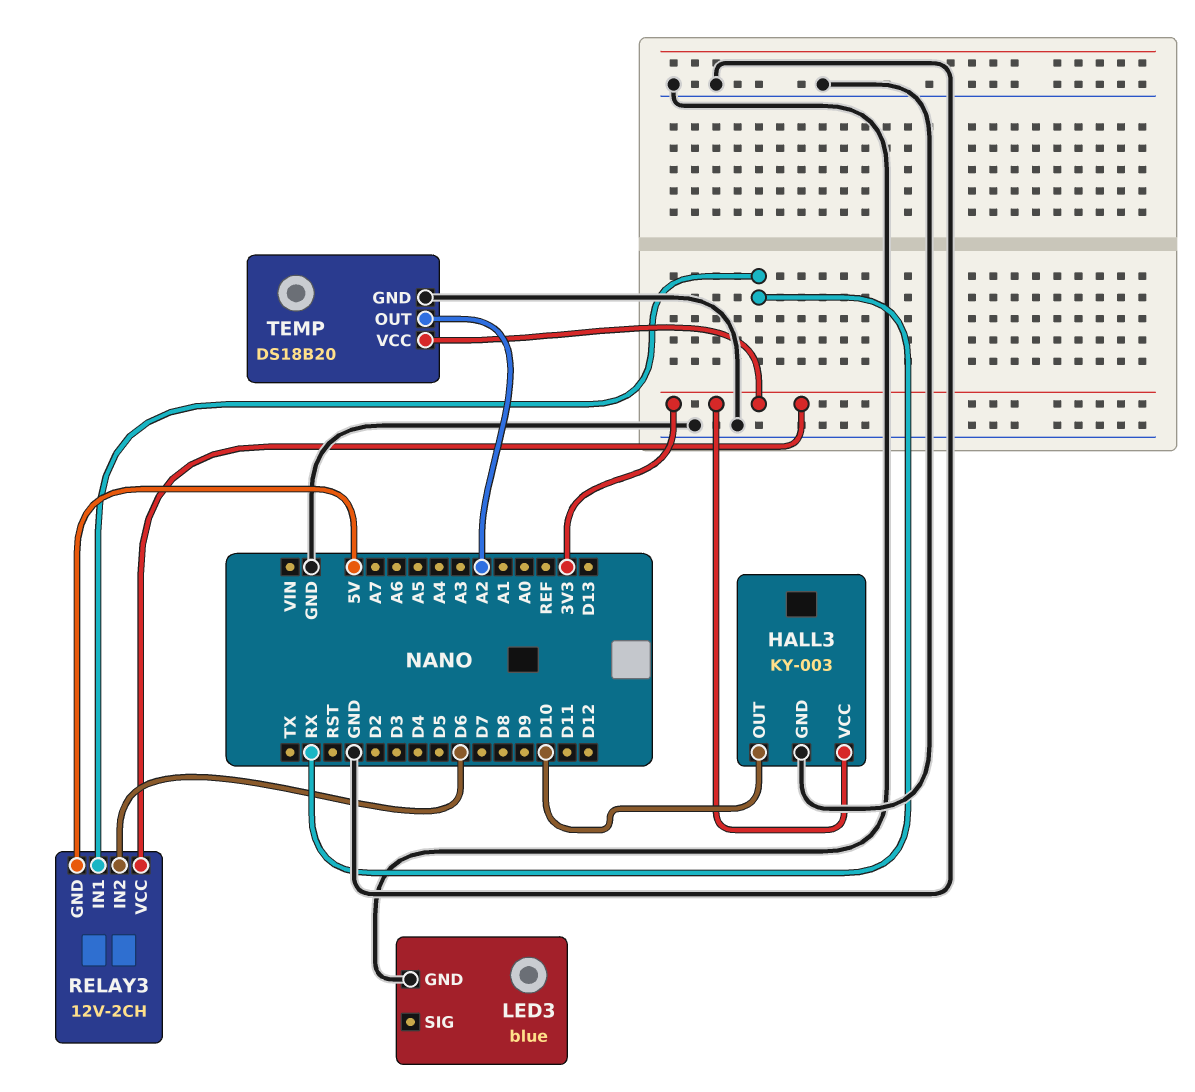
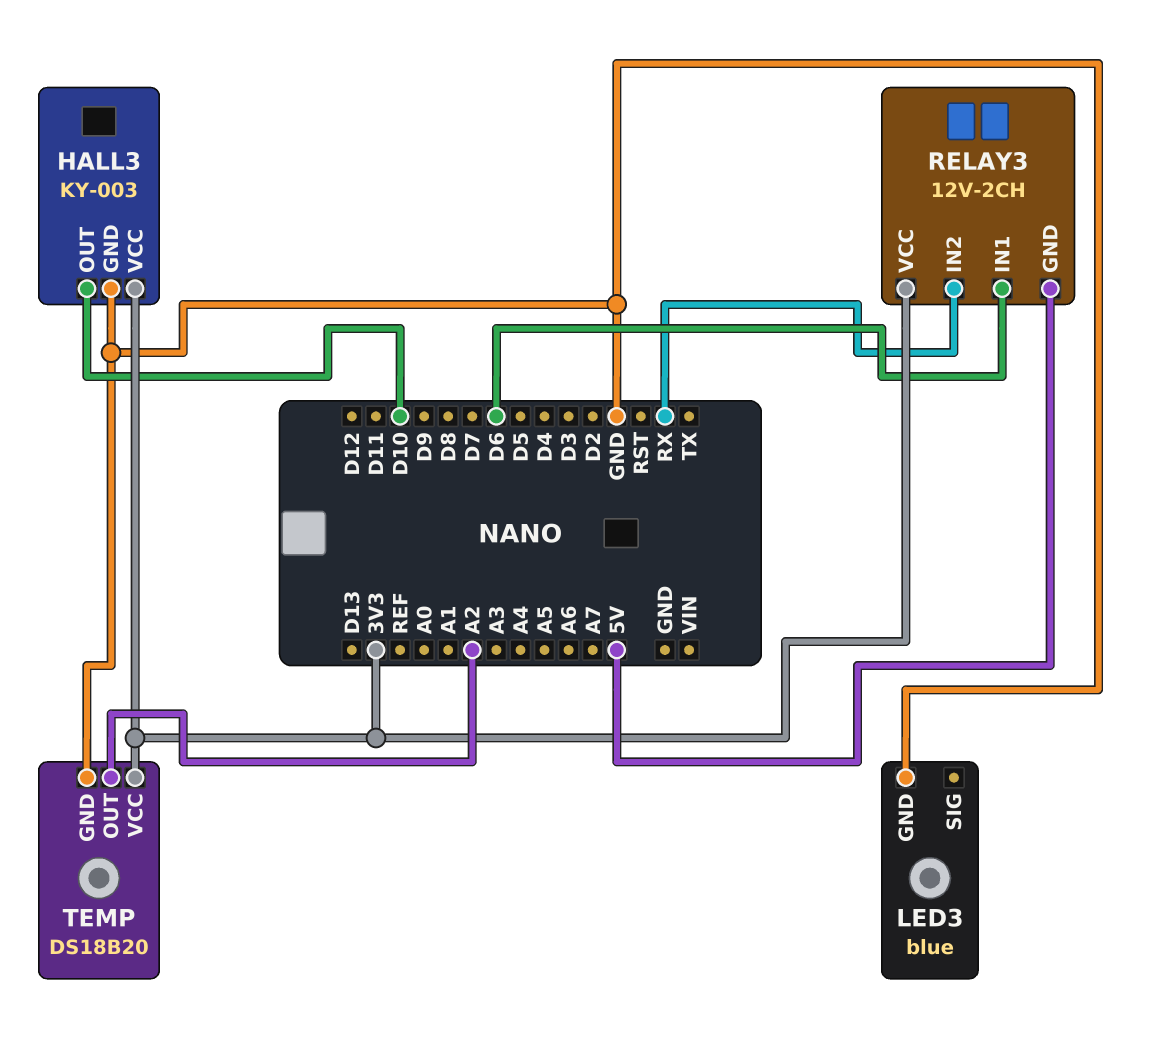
RELAY3 pin IN1: RX -> D6
RELAY3 pin IN2: D6 -> RX

